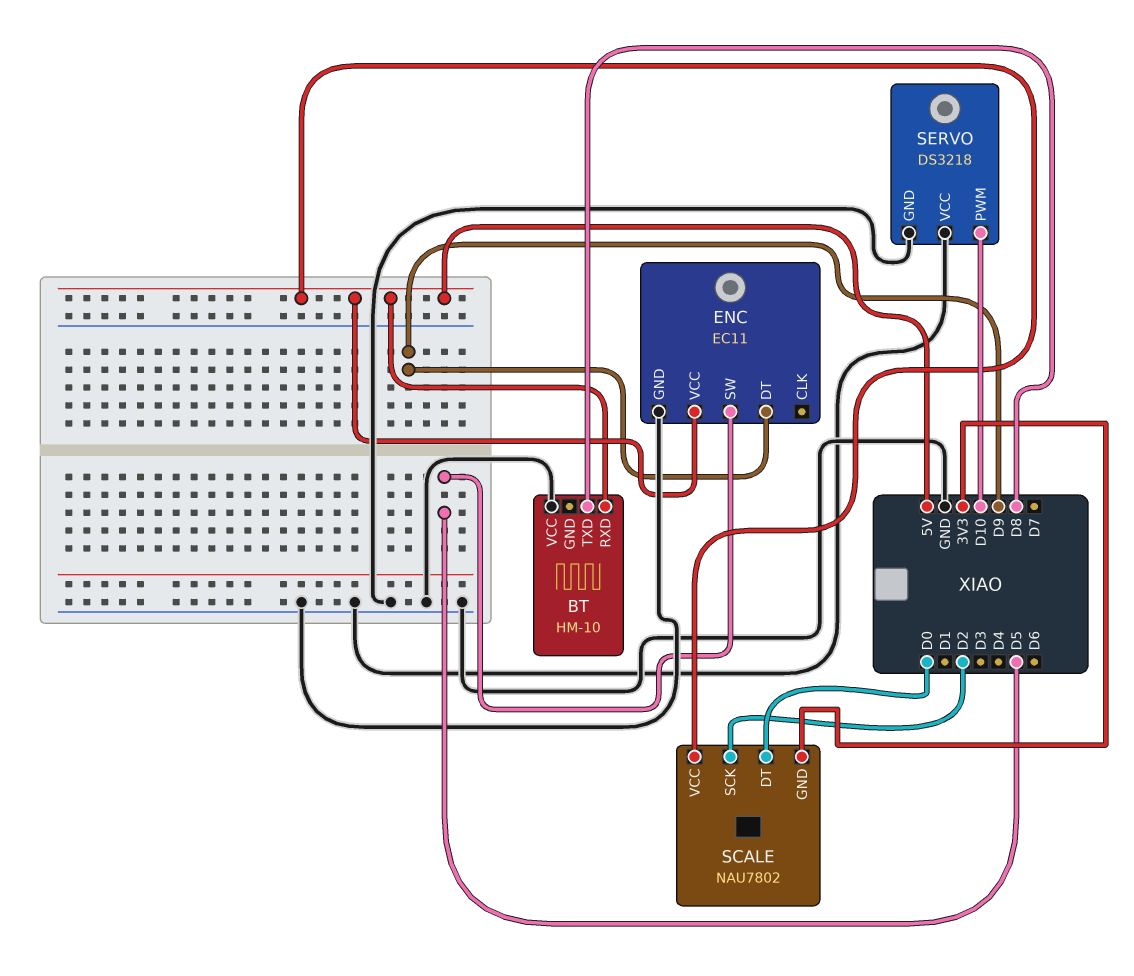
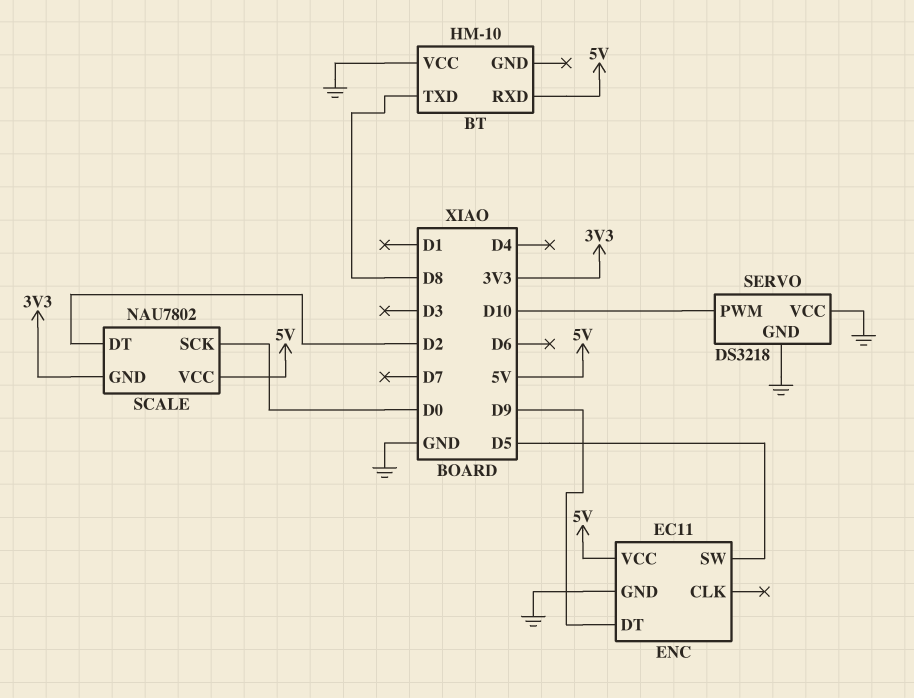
SCALE pin DT: D0 -> D2
SCALE pin SCK: D2 -> D0

